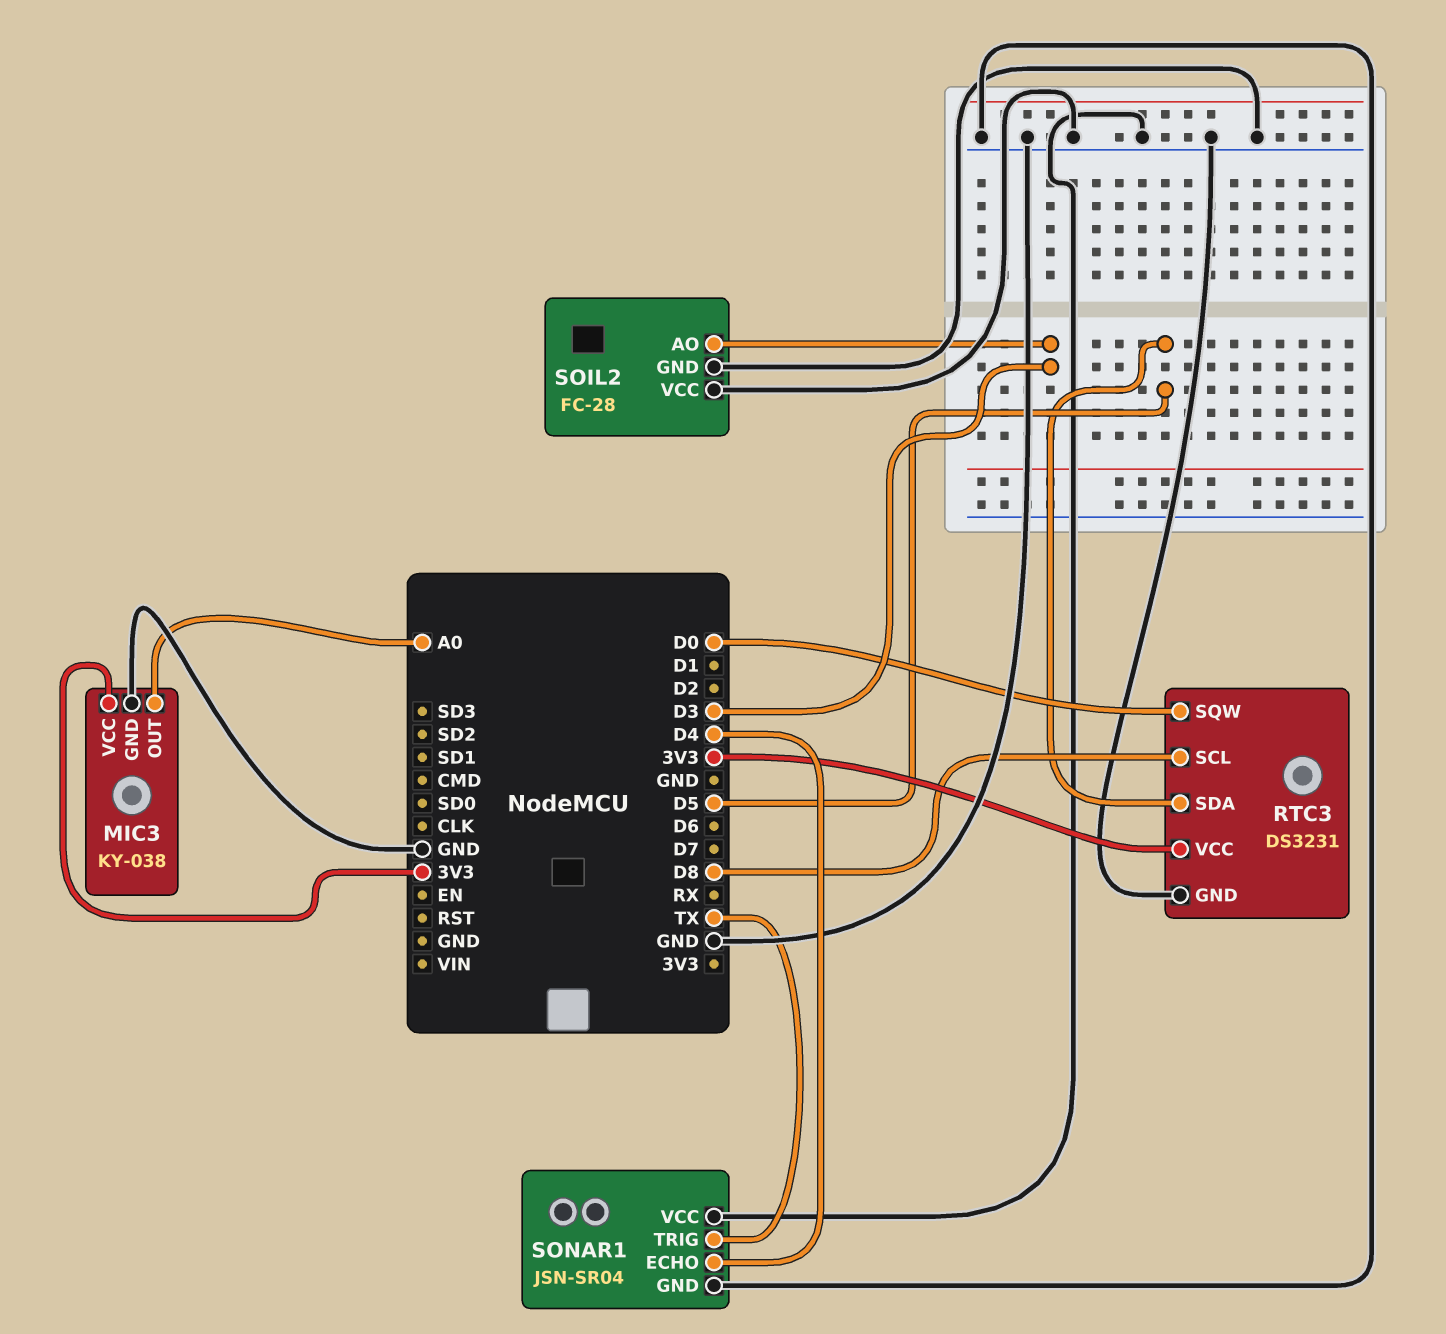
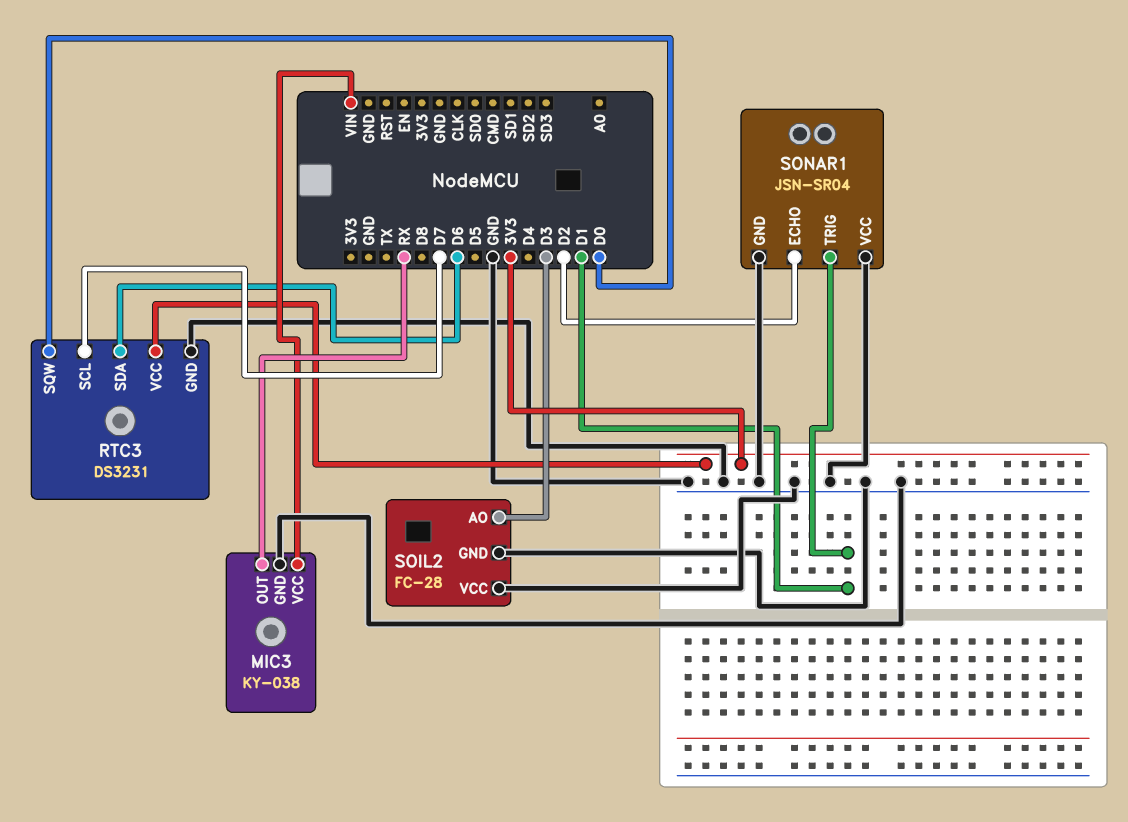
MIC3 pin OUT: A0 -> RX
MIC3 pin VCC: 3V3 -> VIN
RTC3 pin SCL: D8 -> D7
RTC3 pin SDA: D5 -> D6
SONAR1 pin ECHO: D4 -> D2
SONAR1 pin TRIG: TX -> D1

